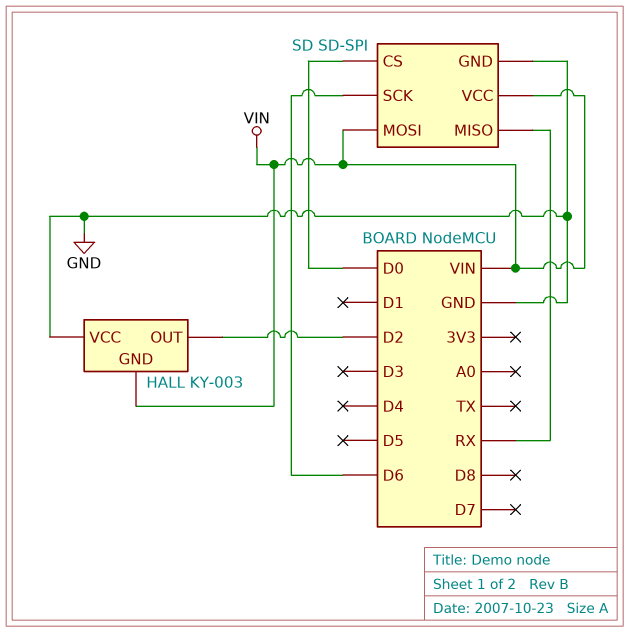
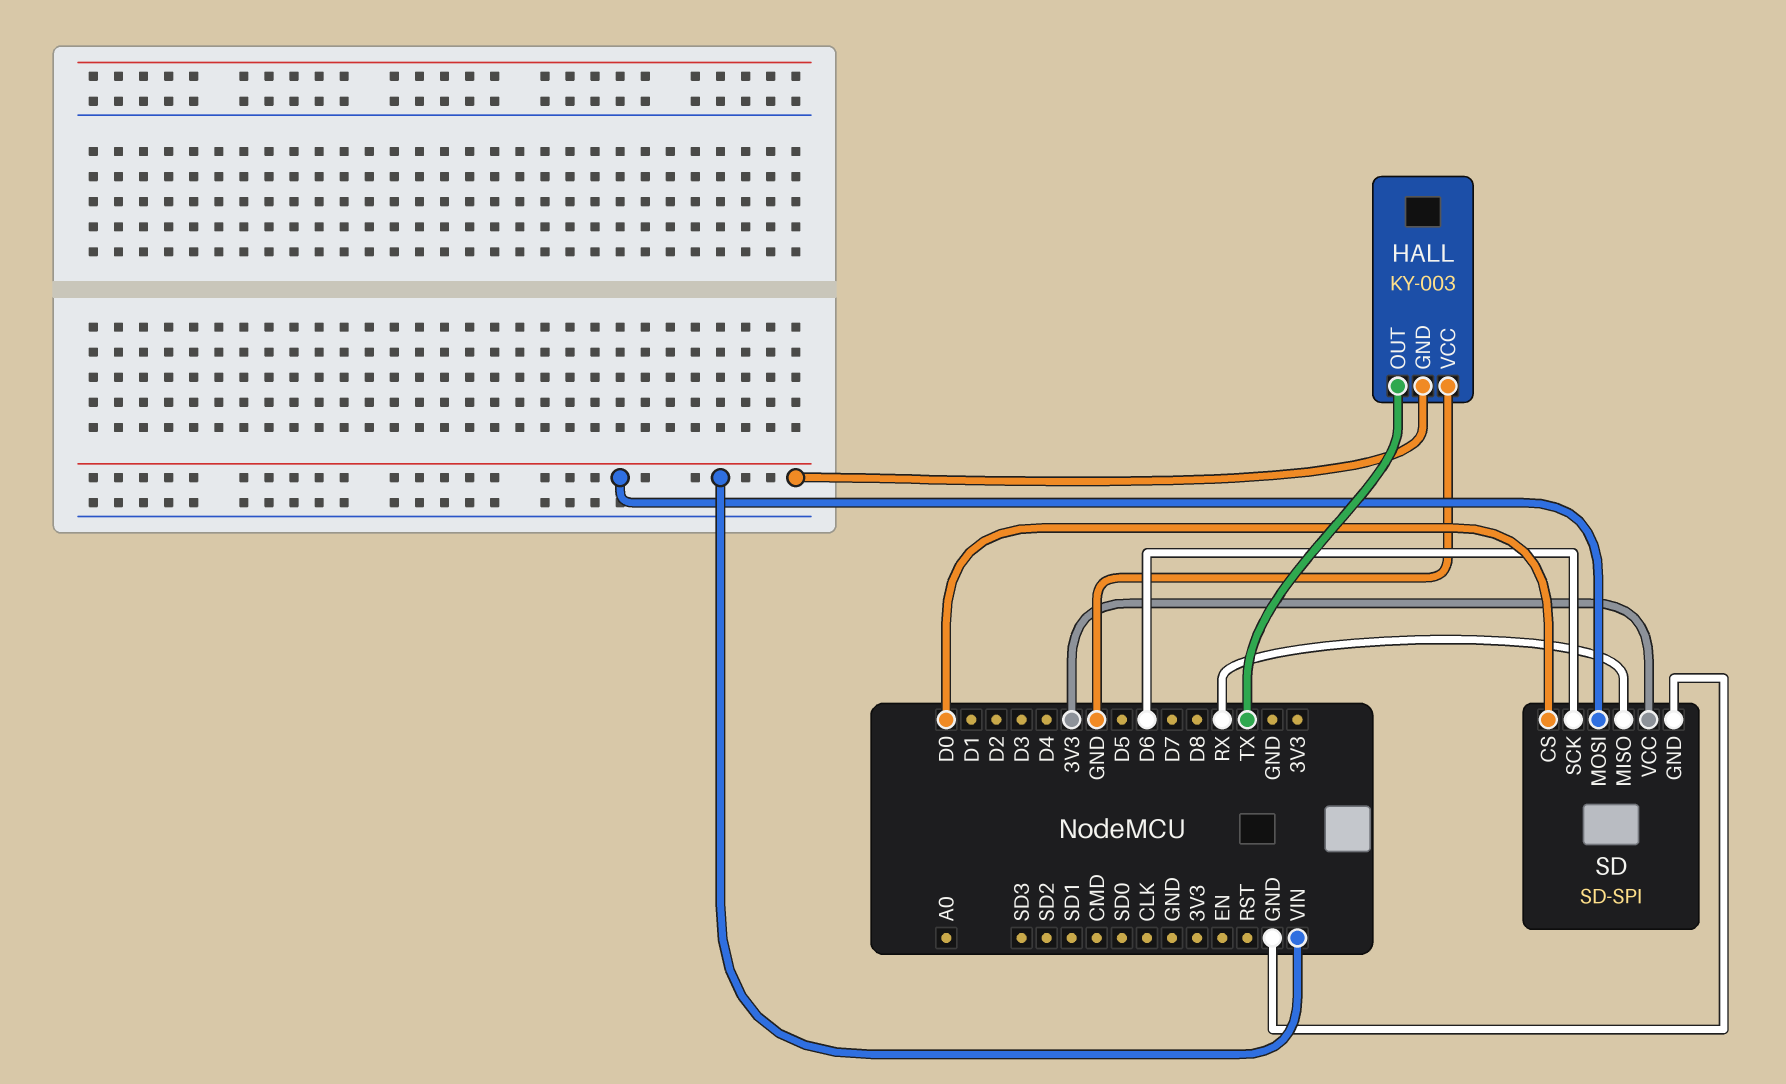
HALL pin OUT: D2 -> TX
SD pin VCC: VIN -> 3V3

